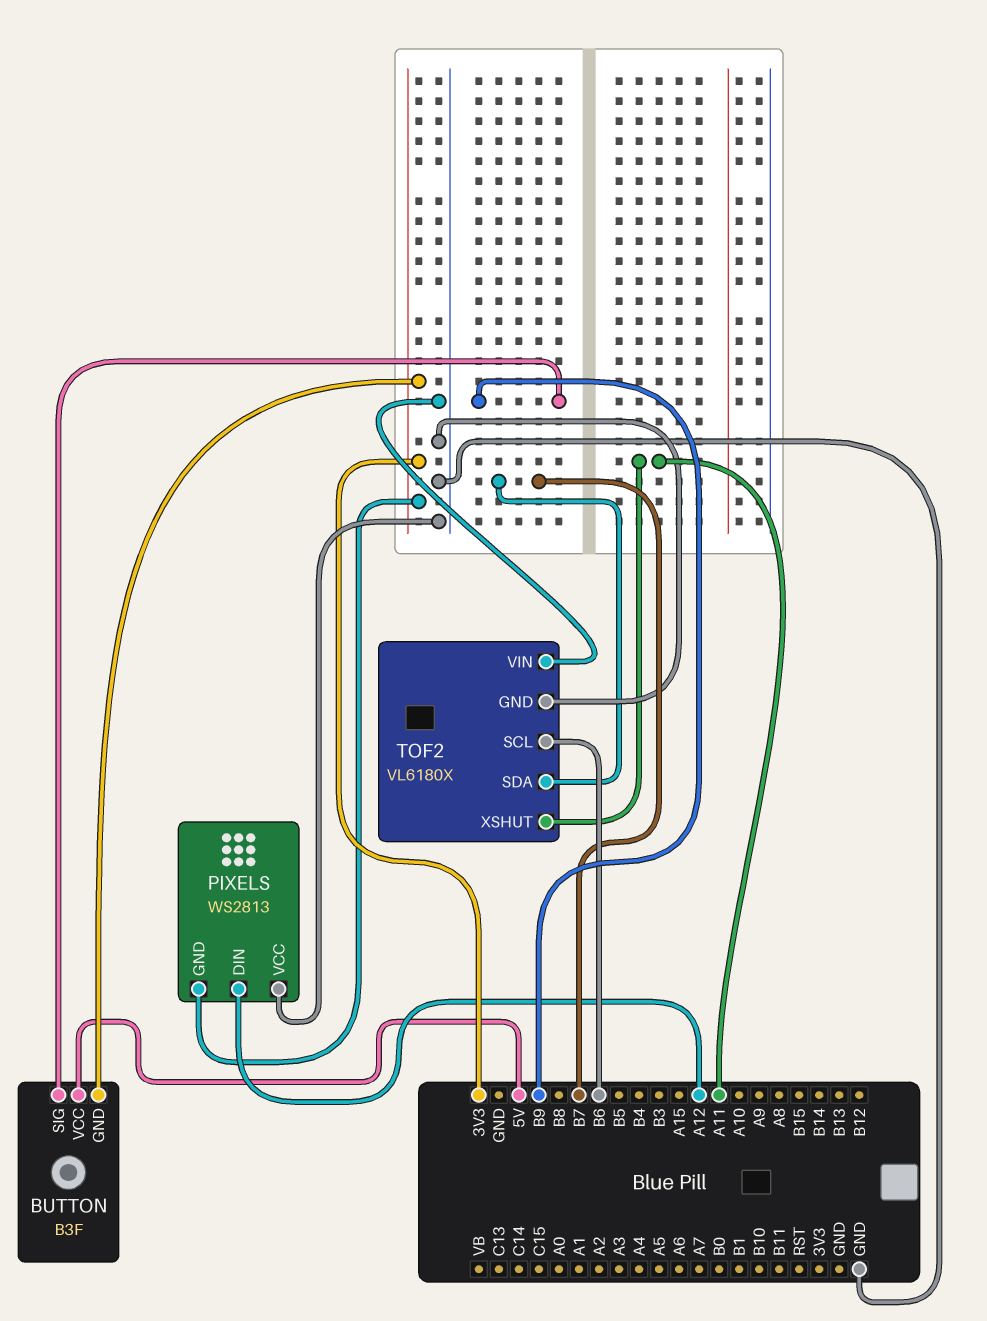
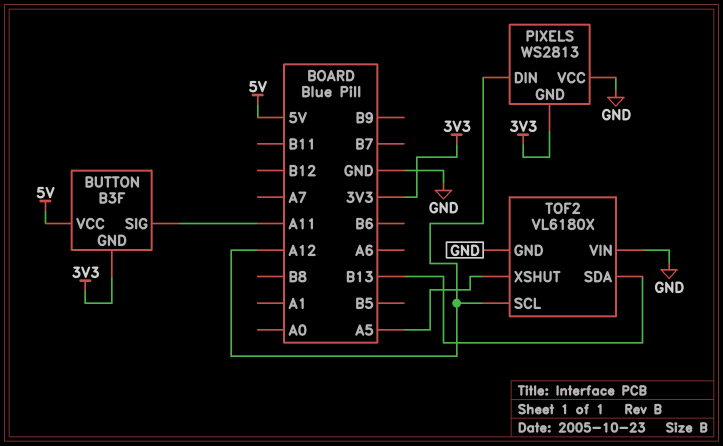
BUTTON pin SIG: B9 -> A11
TOF2 pin SCL: B6 -> A12
TOF2 pin SDA: B7 -> B13
TOF2 pin XSHUT: A11 -> A5

